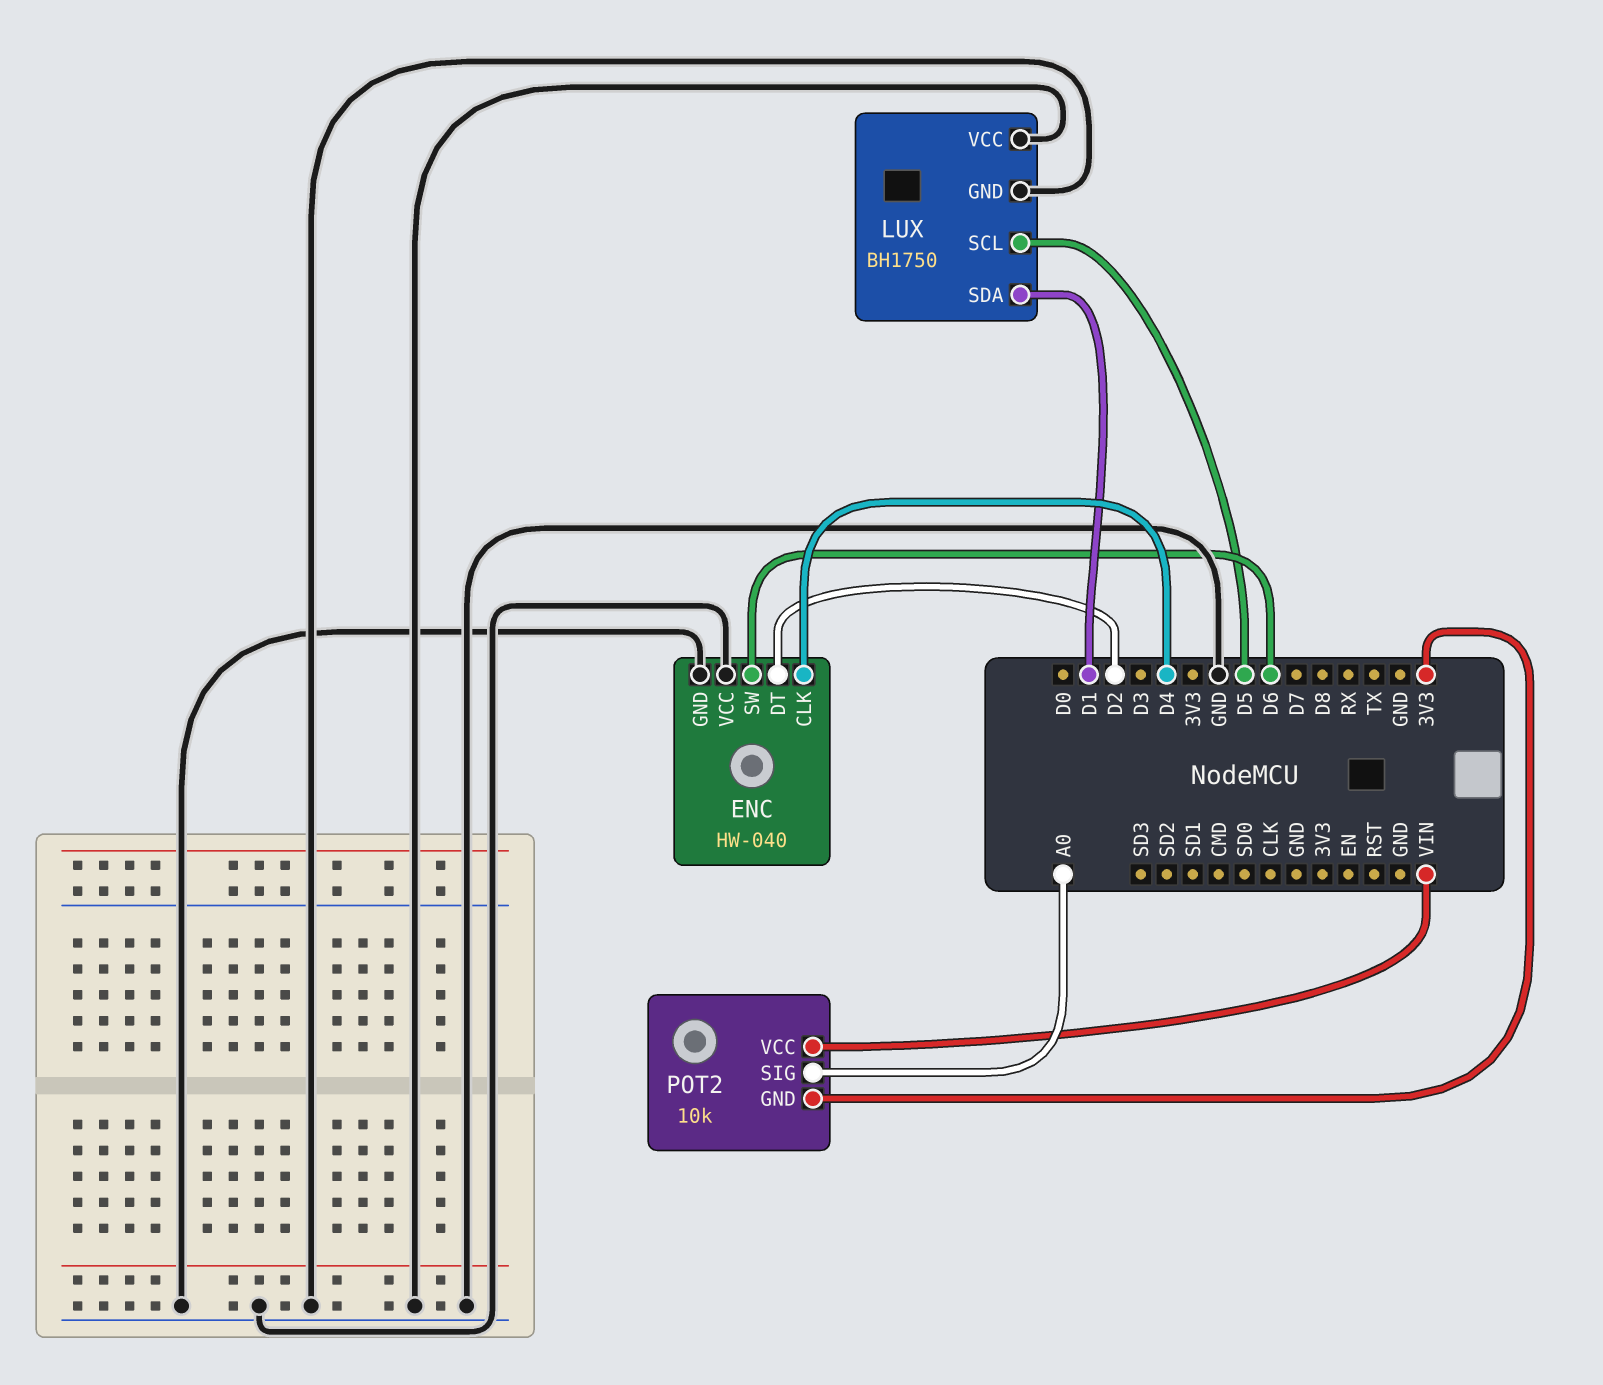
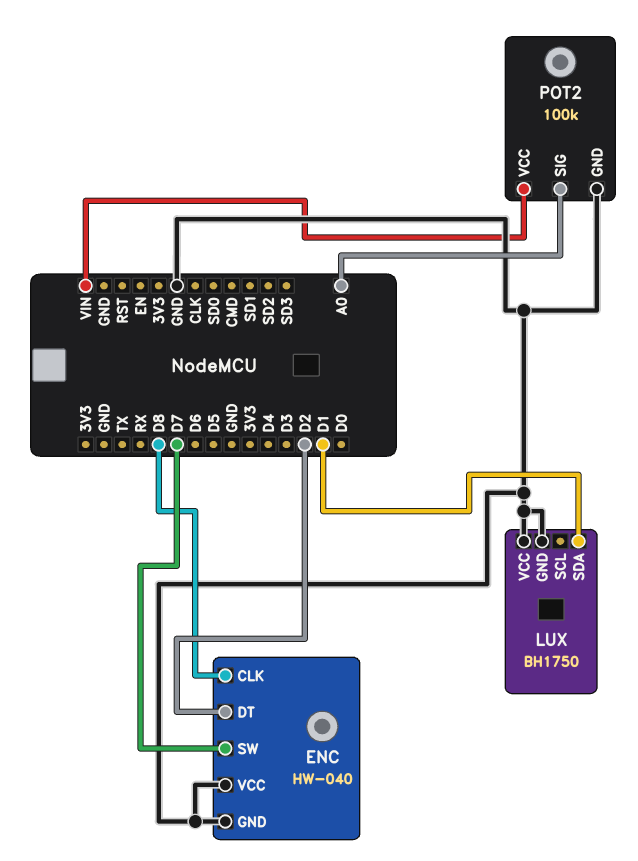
ENC pin CLK: D4 -> D8
ENC pin SW: D6 -> D7
LUX pin SCL: D5 -> none
POT2: 10k -> 100k
POT2 pin GND: 3V3 -> GND

